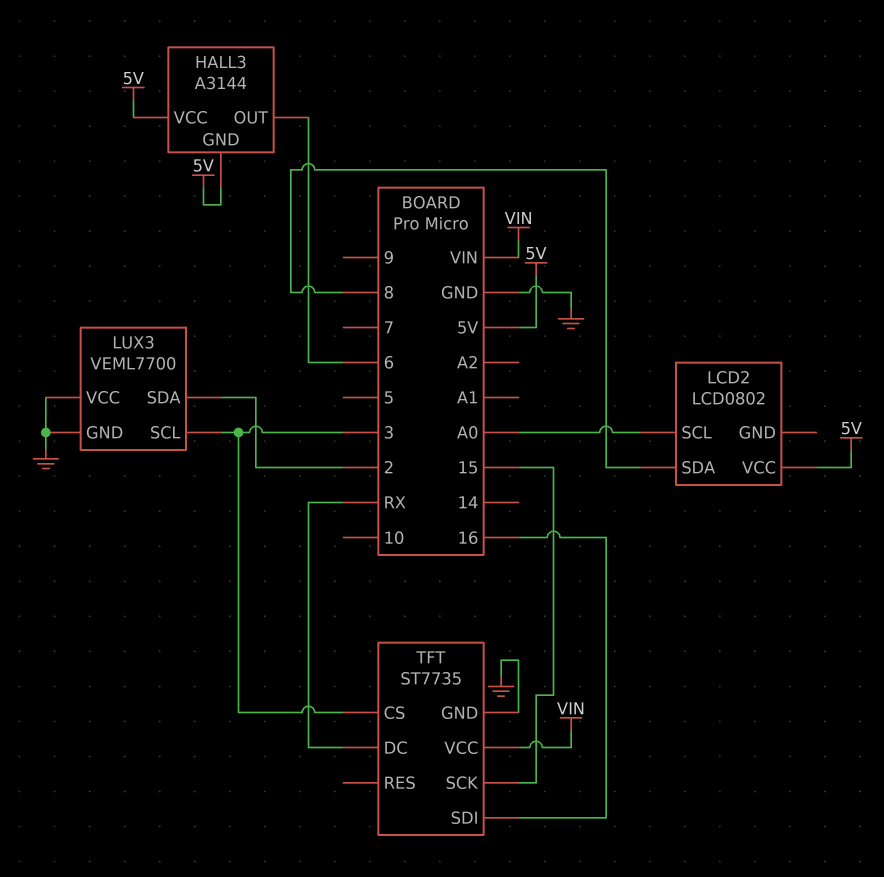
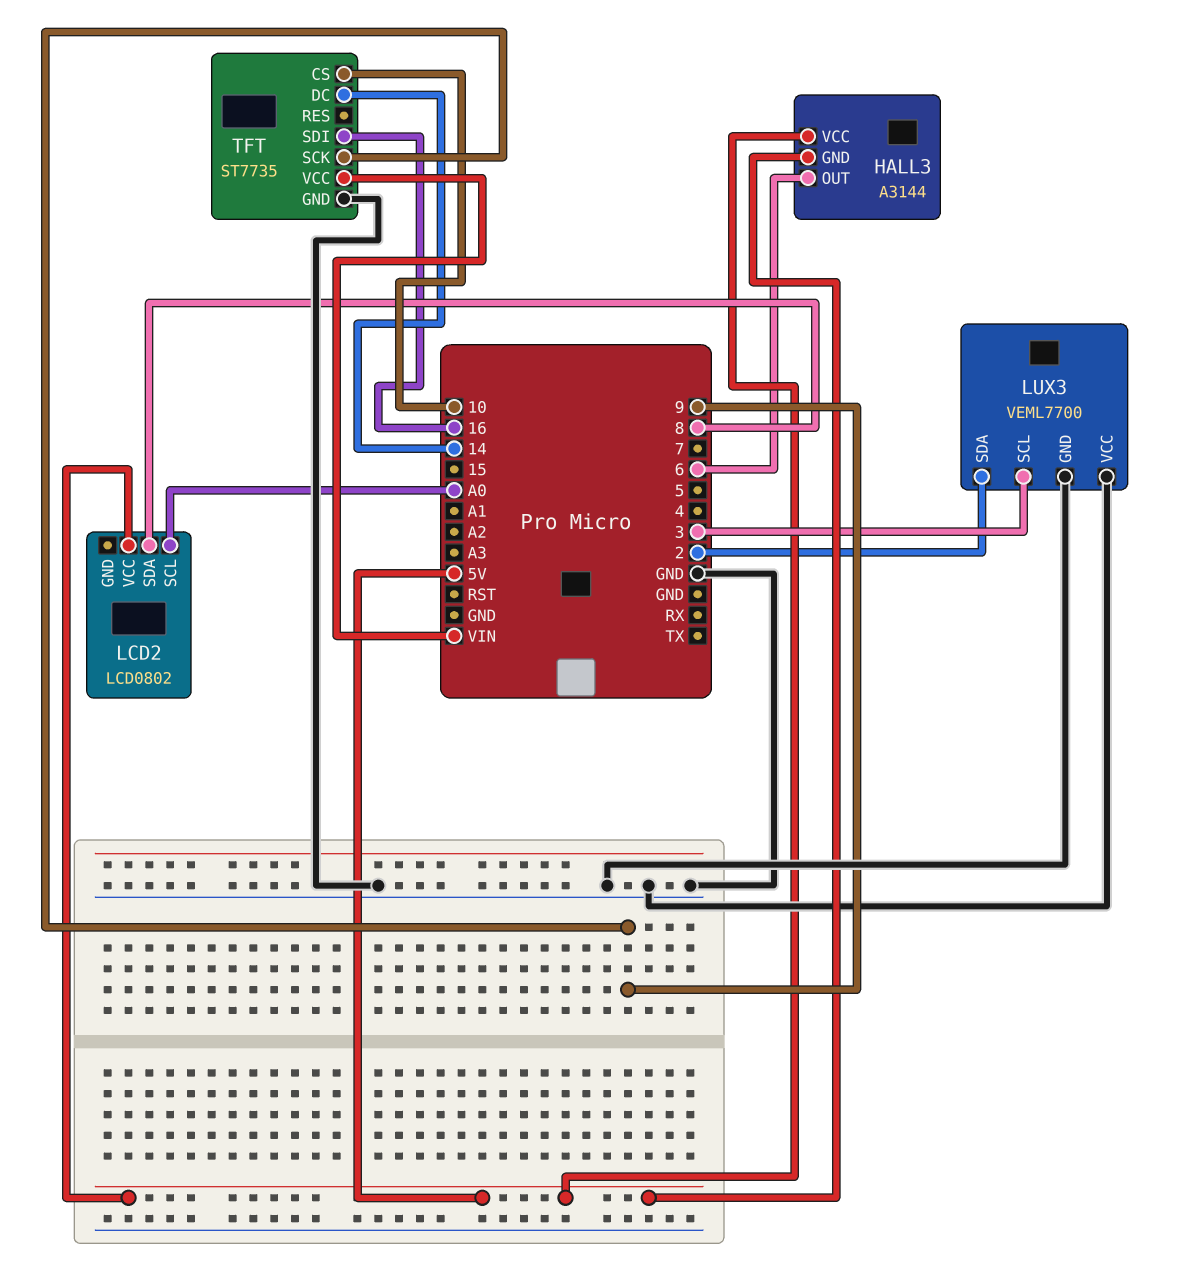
TFT pin CS: 3 -> 10
TFT pin DC: RX -> 14
TFT pin SCK: 15 -> 9

